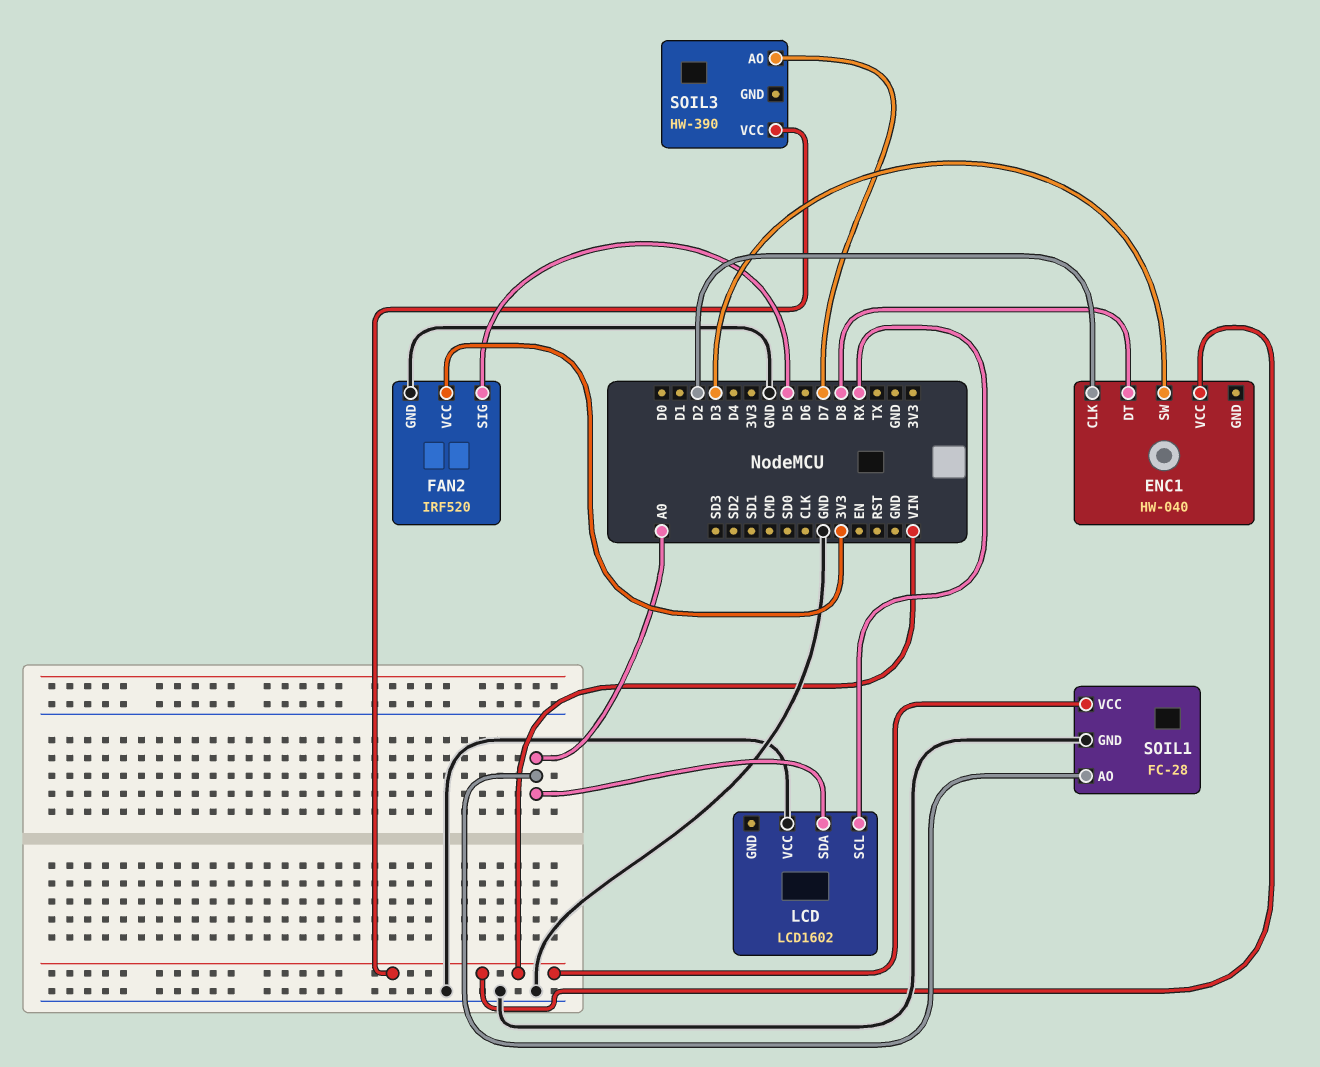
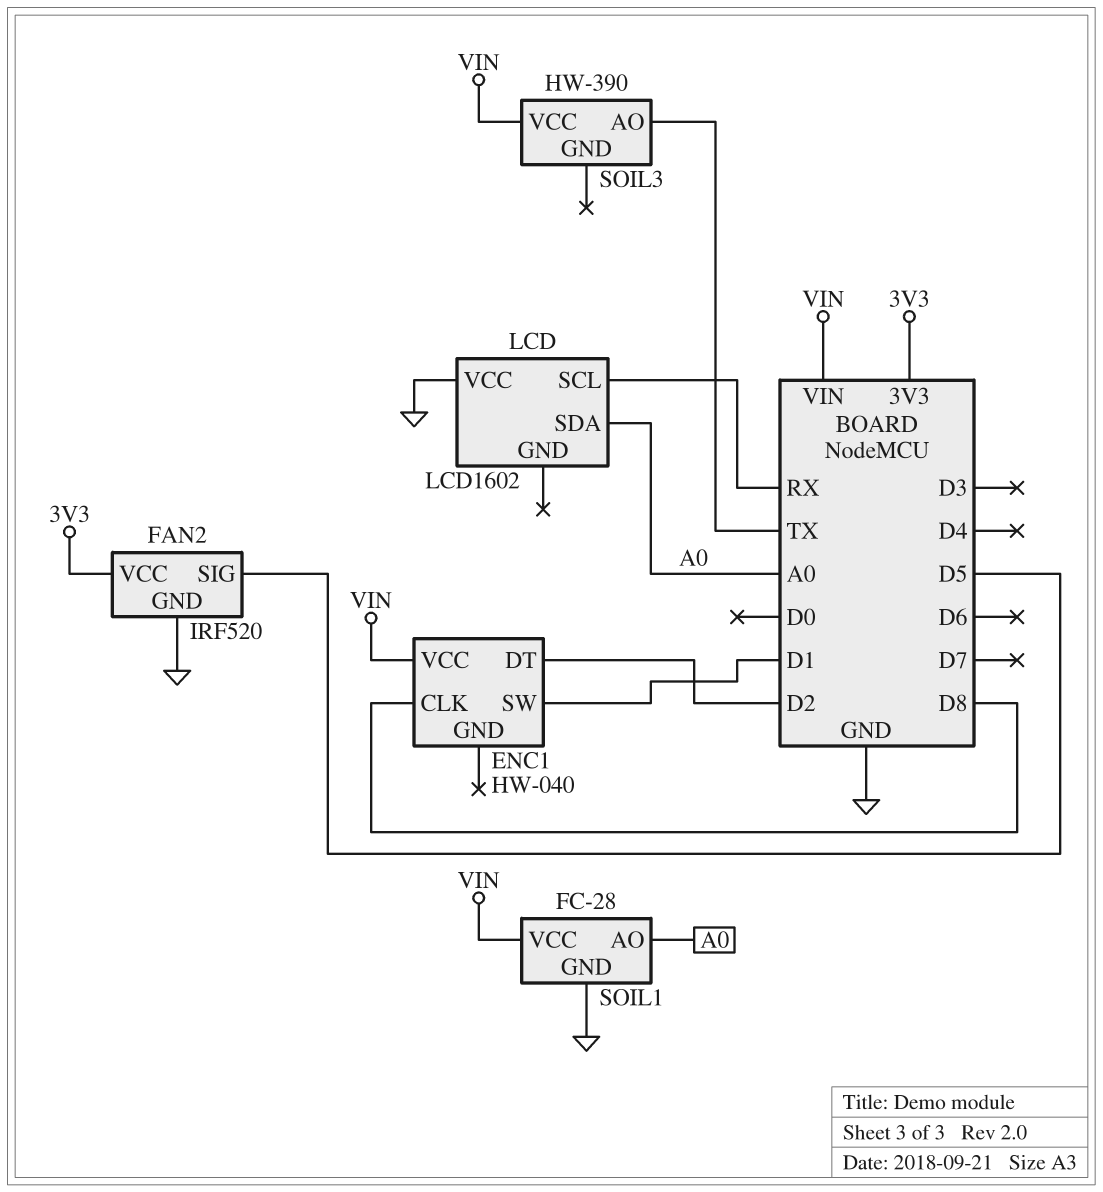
ENC1 pin CLK: D2 -> D8
ENC1 pin DT: D8 -> D2
ENC1 pin SW: D3 -> D1
SOIL3 pin AO: D7 -> TX

